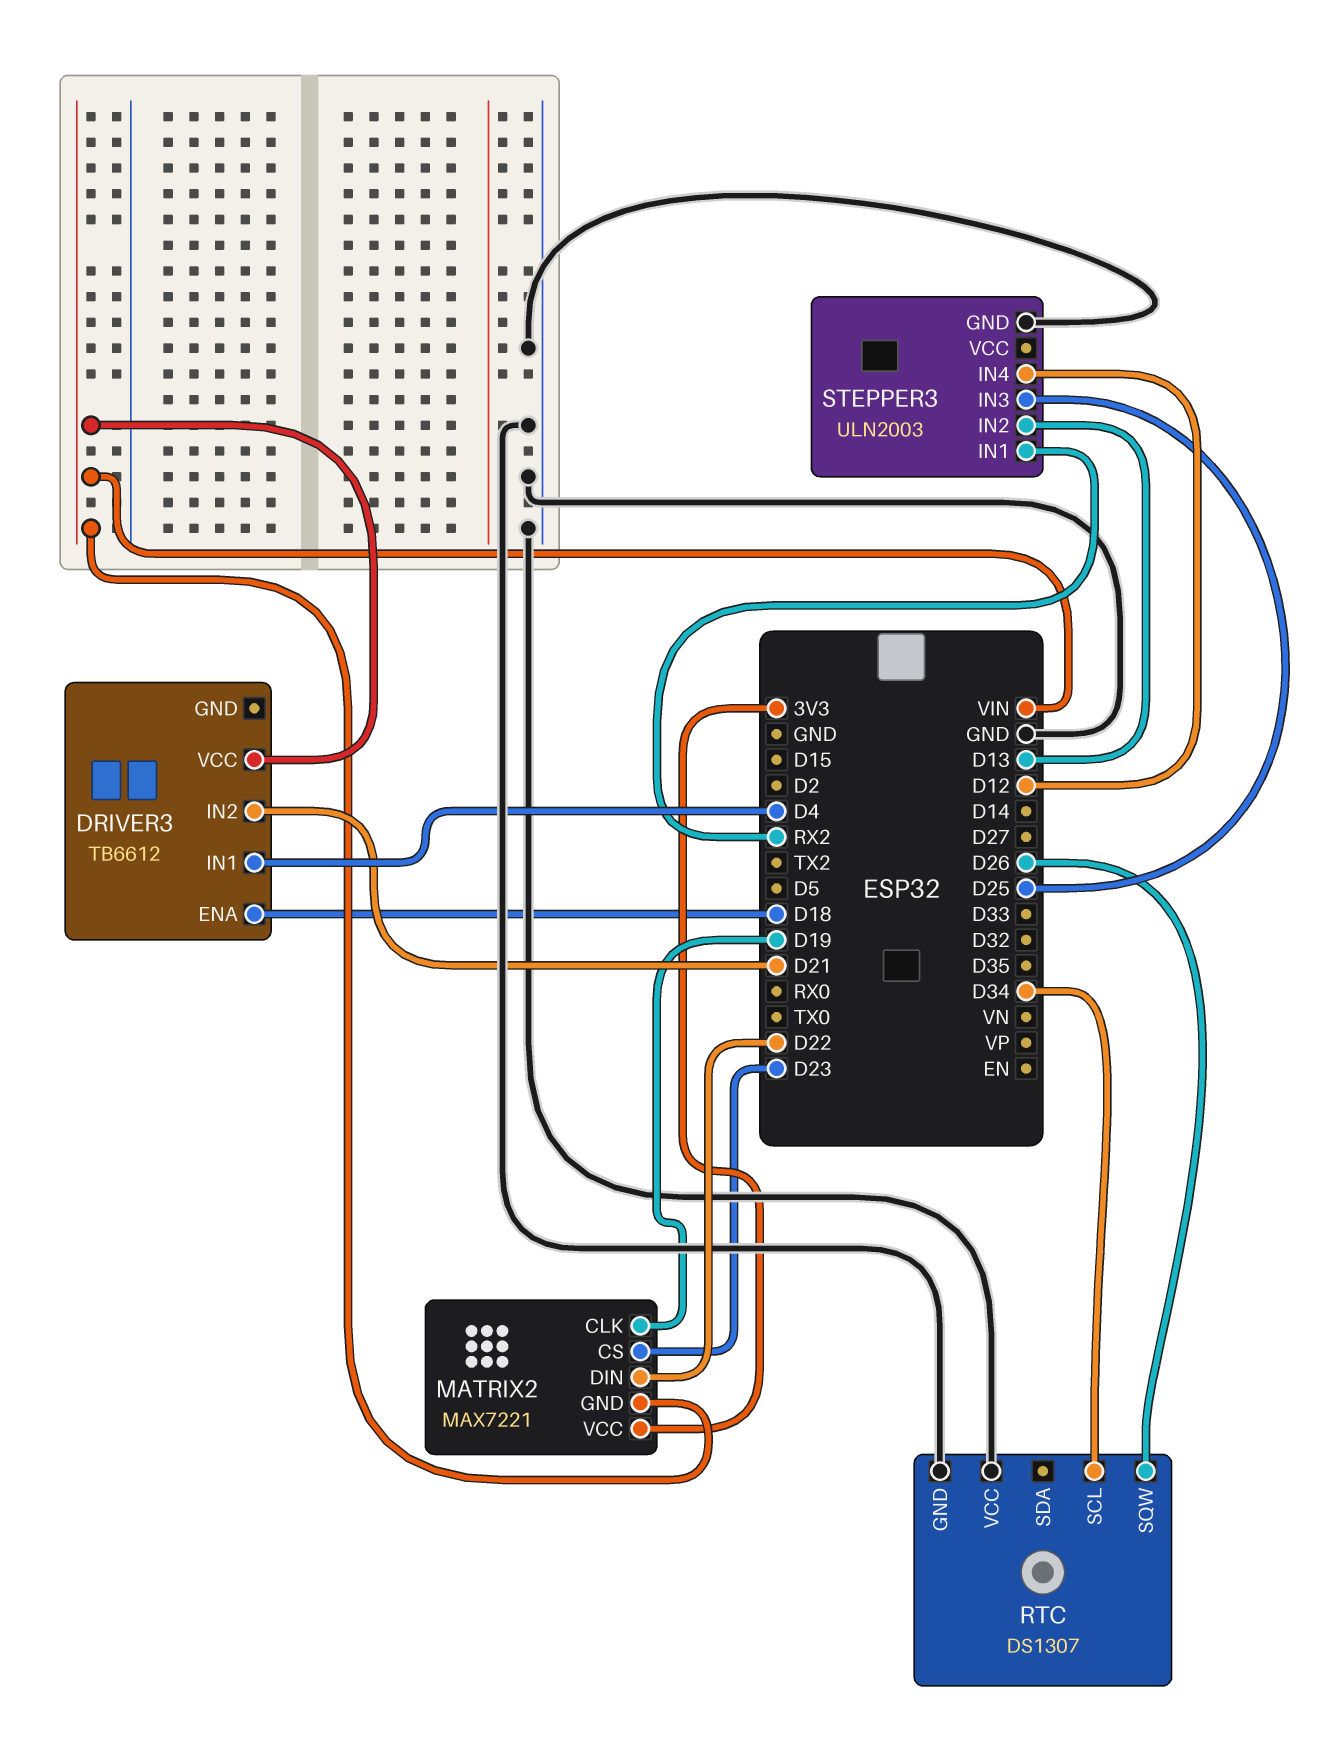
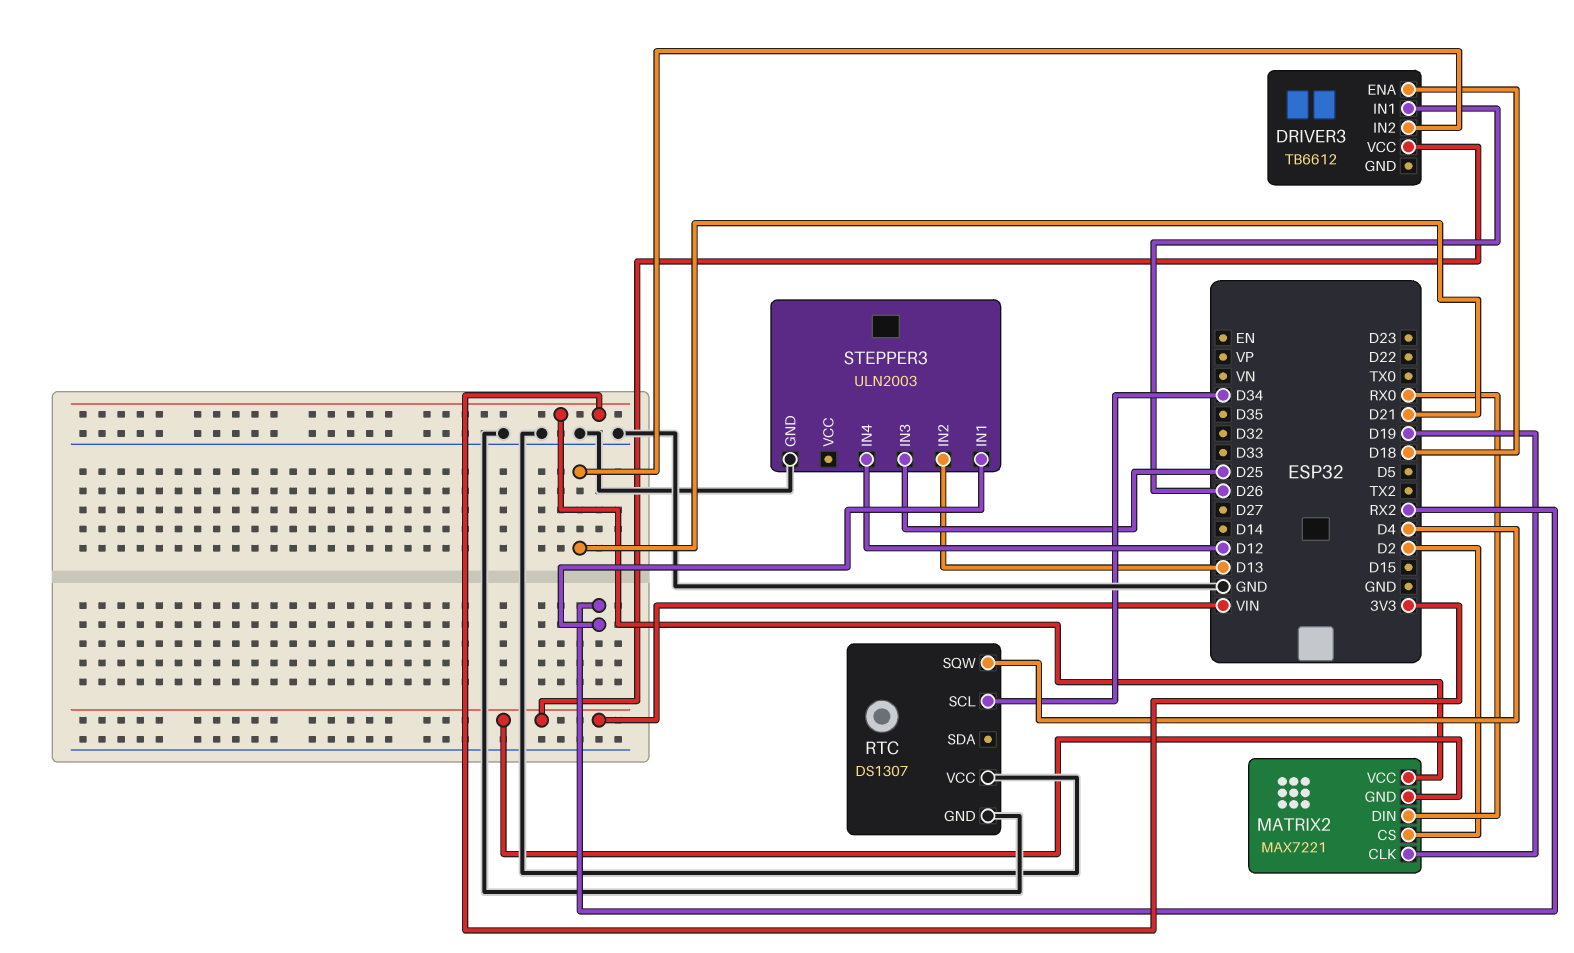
DRIVER3 pin IN1: D4 -> D26
MATRIX2 pin CS: D23 -> D2
MATRIX2 pin DIN: D22 -> RX0
RTC pin SQW: D26 -> D4

